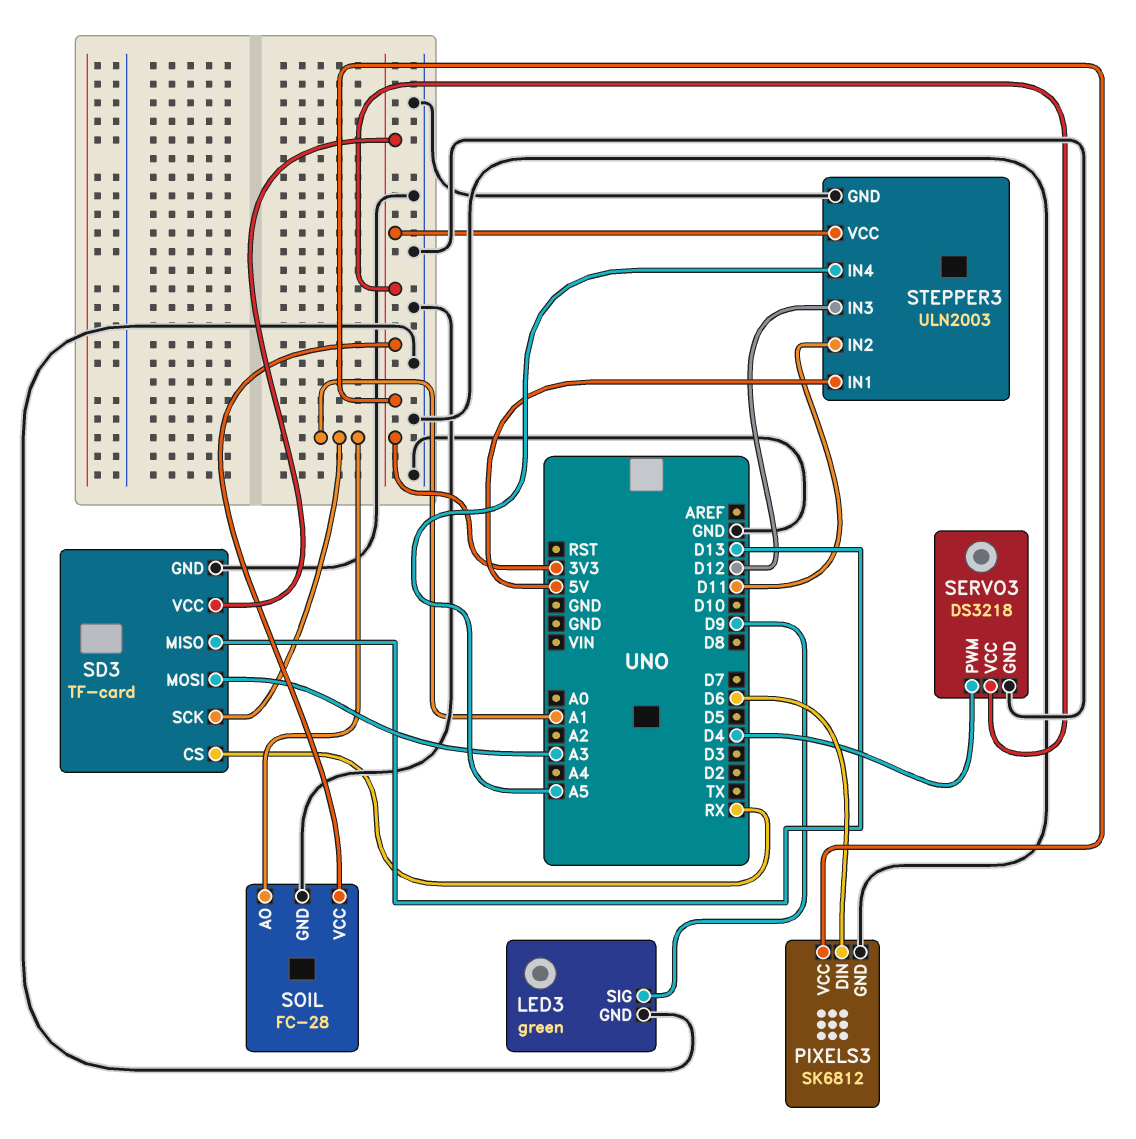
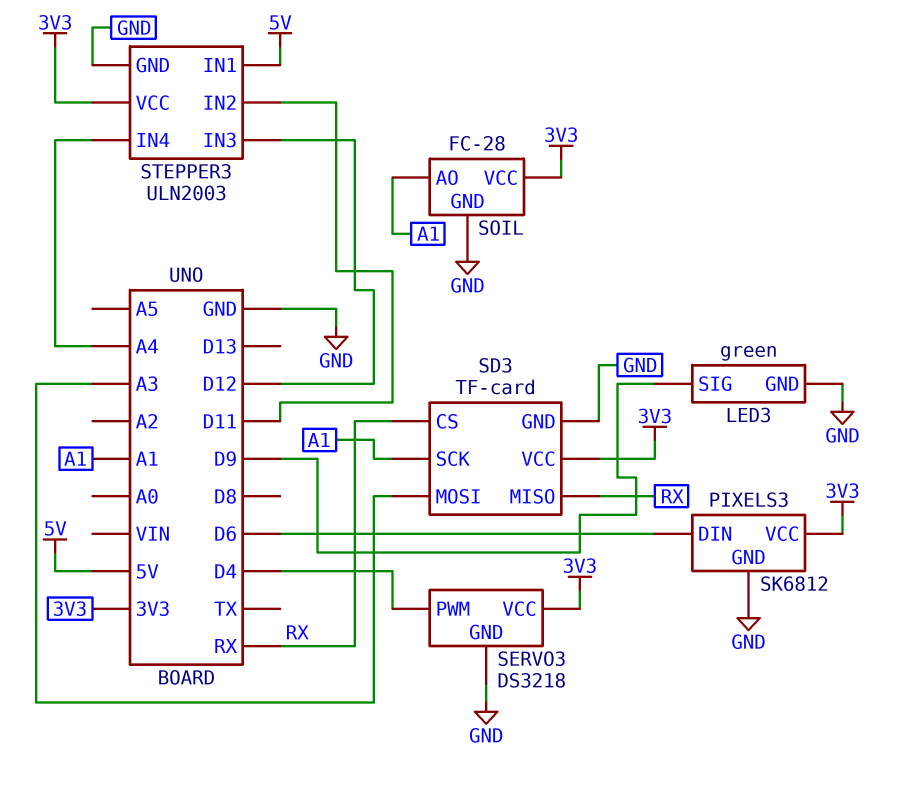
SD3 pin MISO: D13 -> RX
STEPPER3 pin IN4: A5 -> A4

